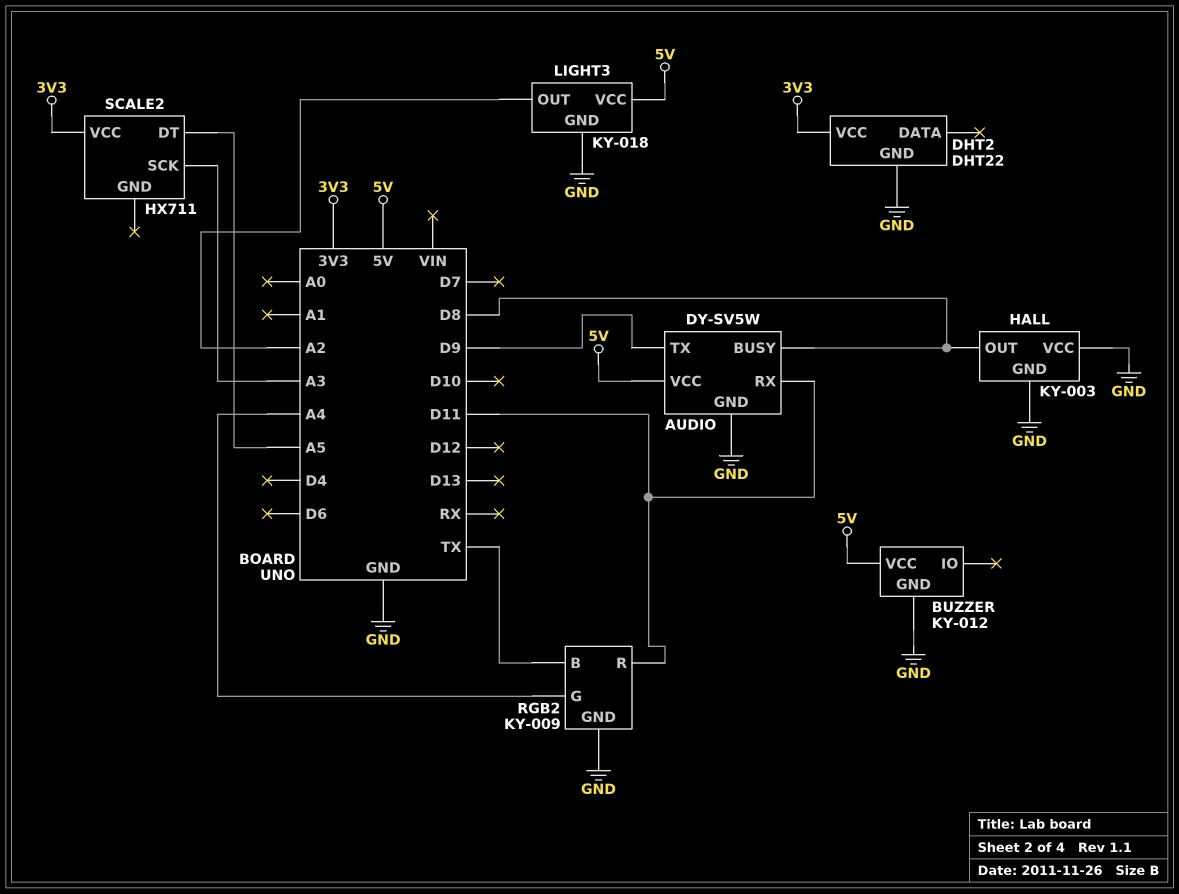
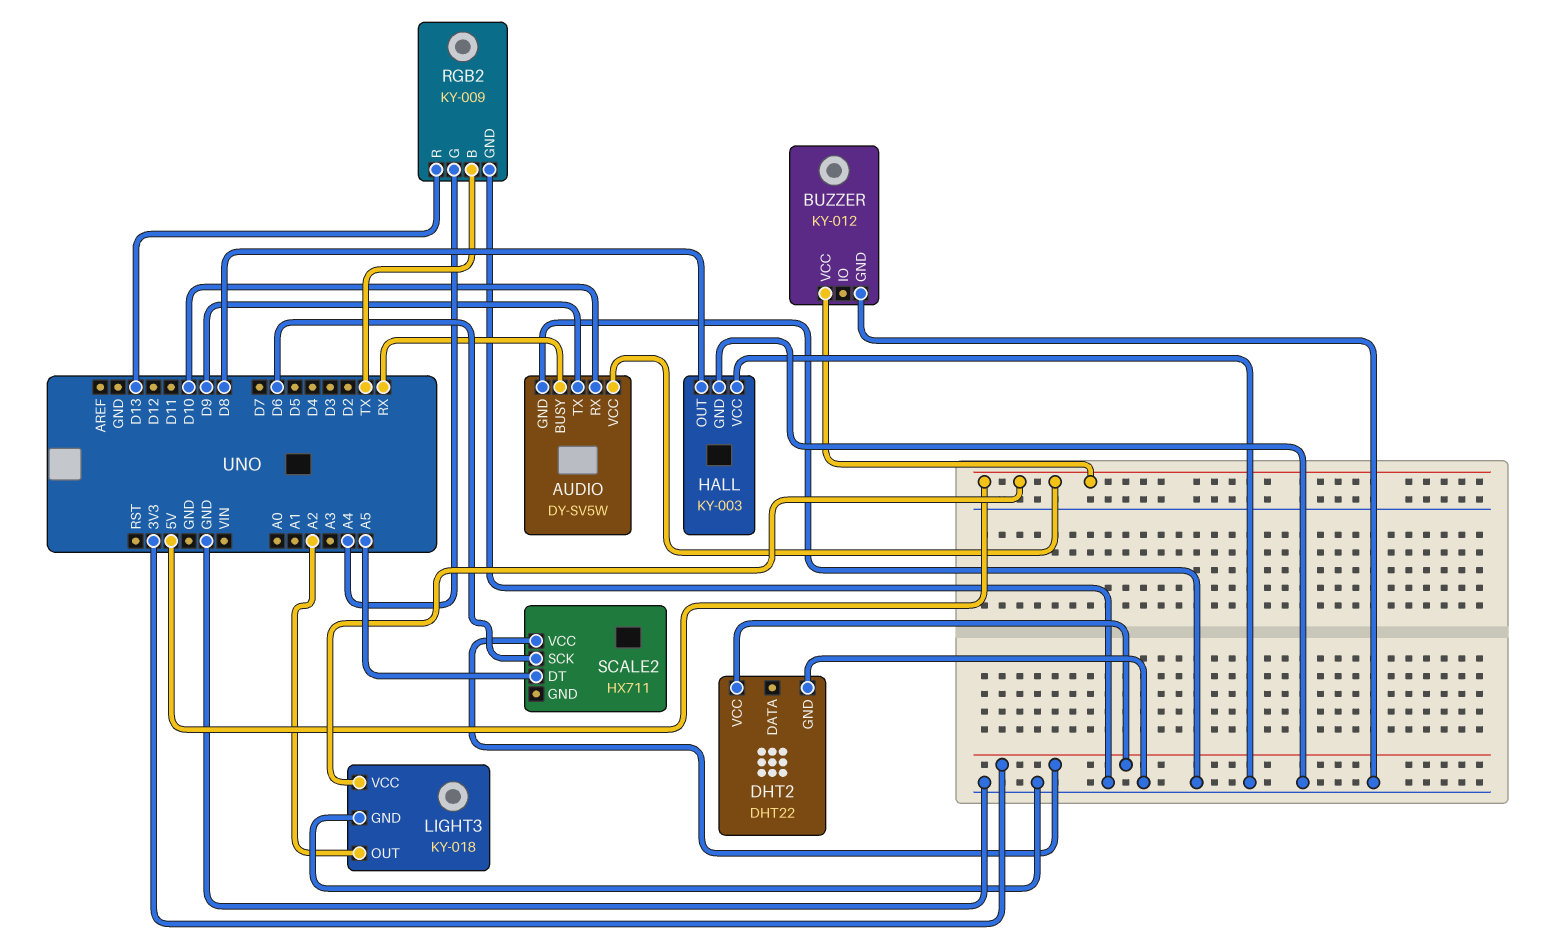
AUDIO pin BUSY: D8 -> RX
AUDIO pin RX: D11 -> D10
RGB2 pin R: D11 -> D13
SCALE2 pin SCK: A3 -> D6

